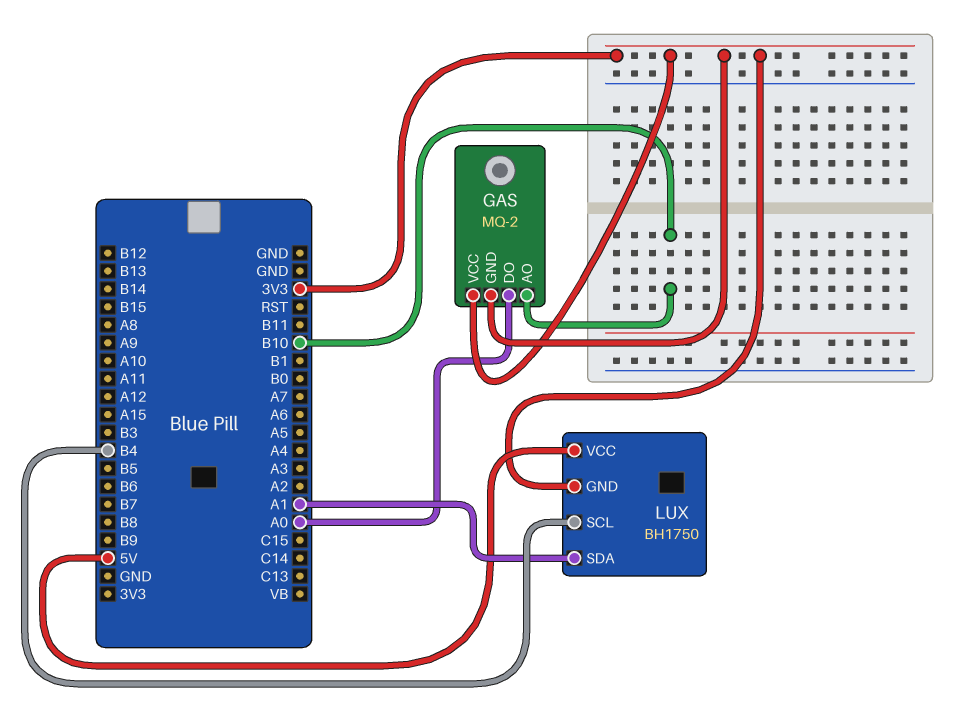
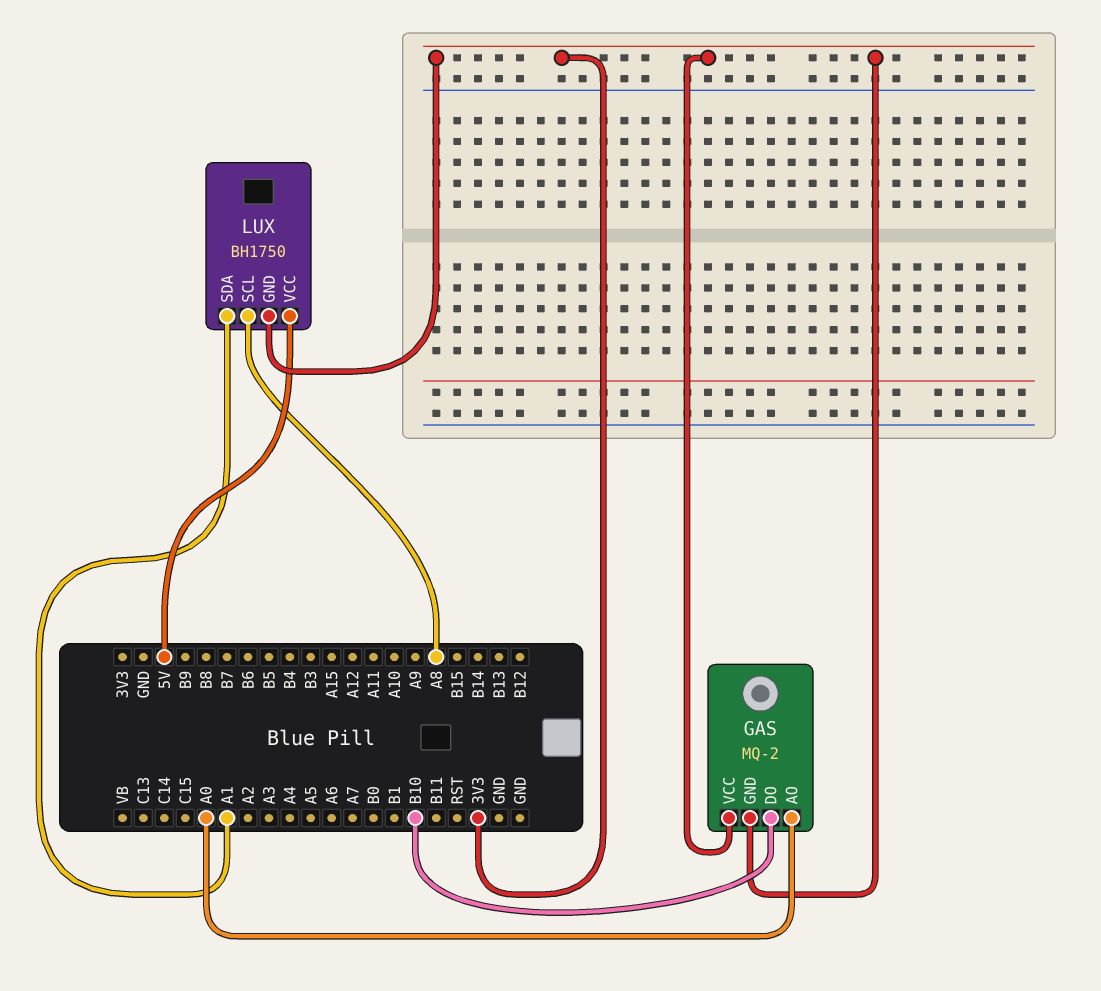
GAS pin AO: B10 -> A0
GAS pin DO: A0 -> B10
LUX pin SCL: B4 -> A8

